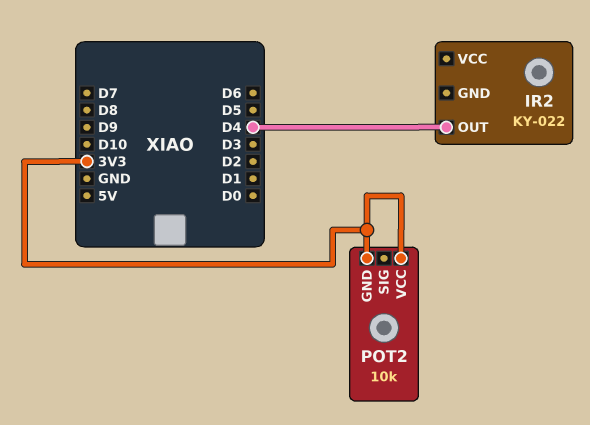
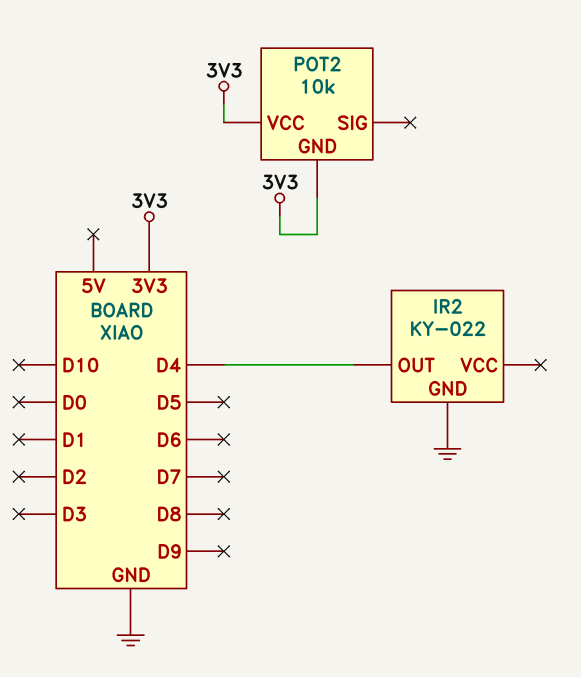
IR2 pin GND: none -> GND

